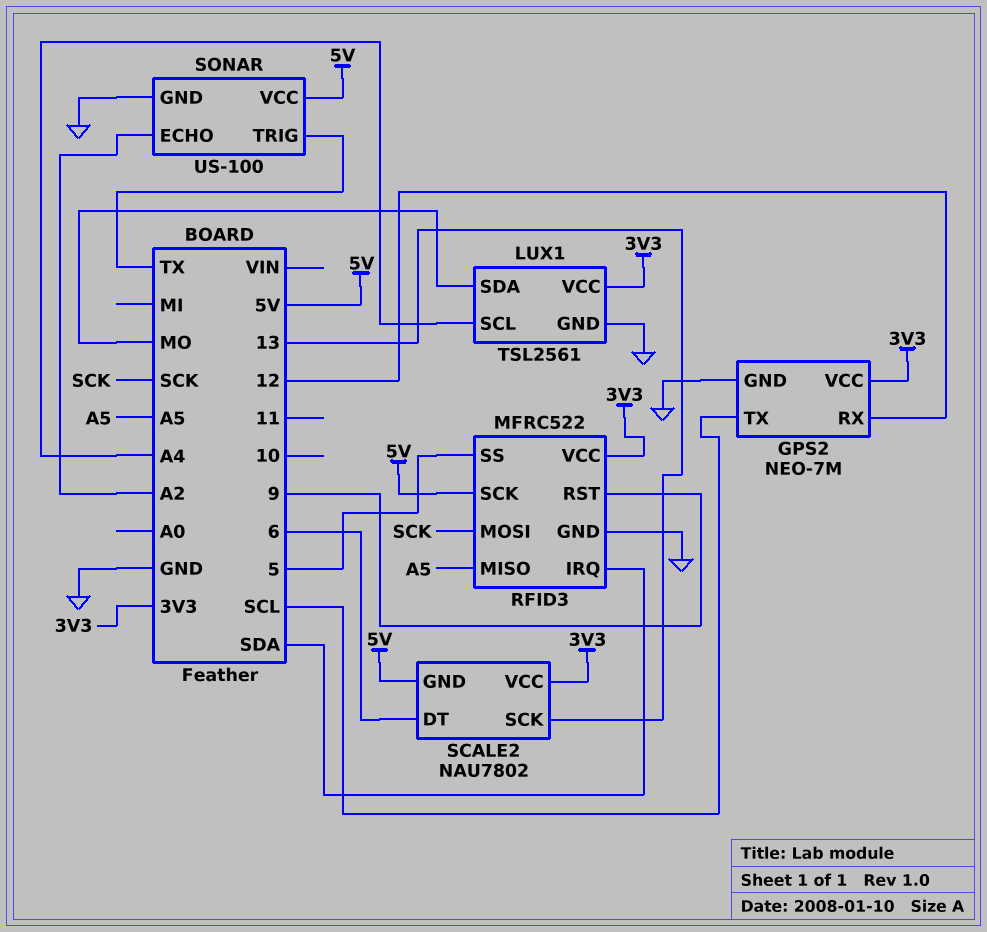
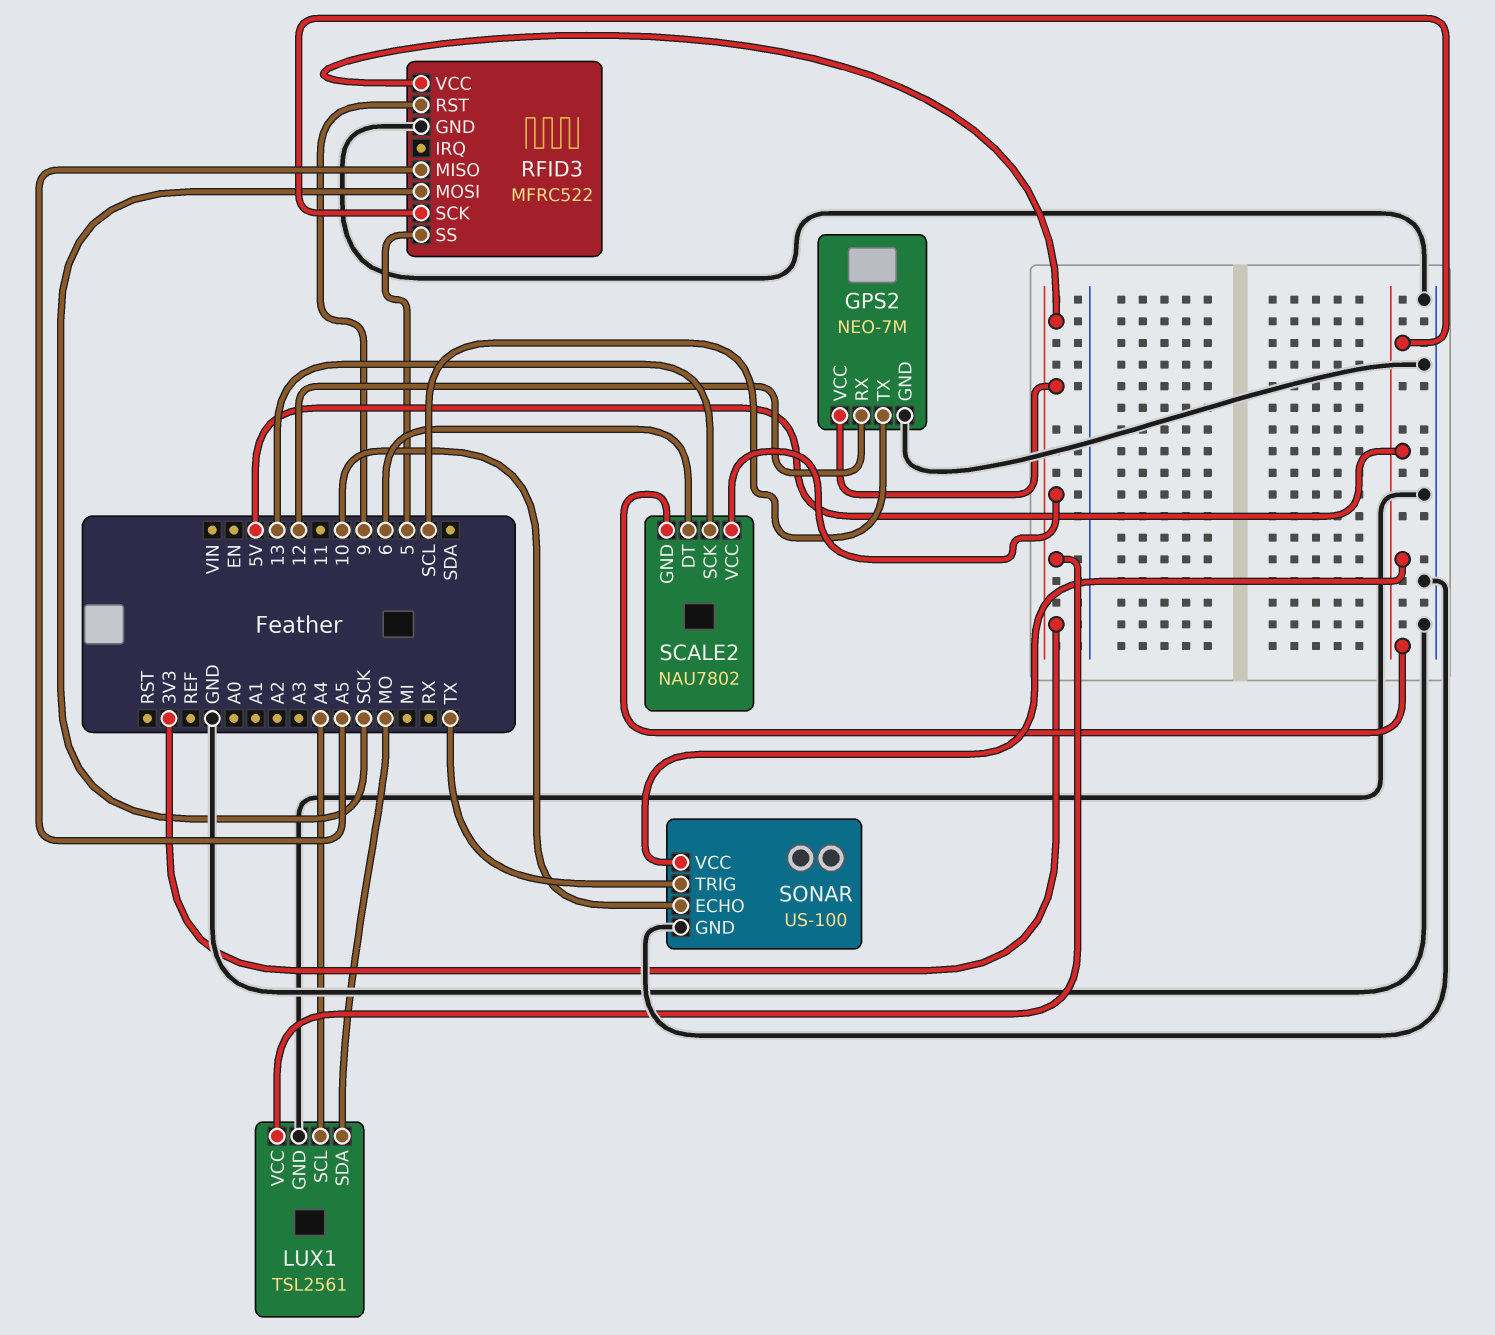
RFID3 pin IRQ: SDA -> none
SONAR pin ECHO: A2 -> 10

